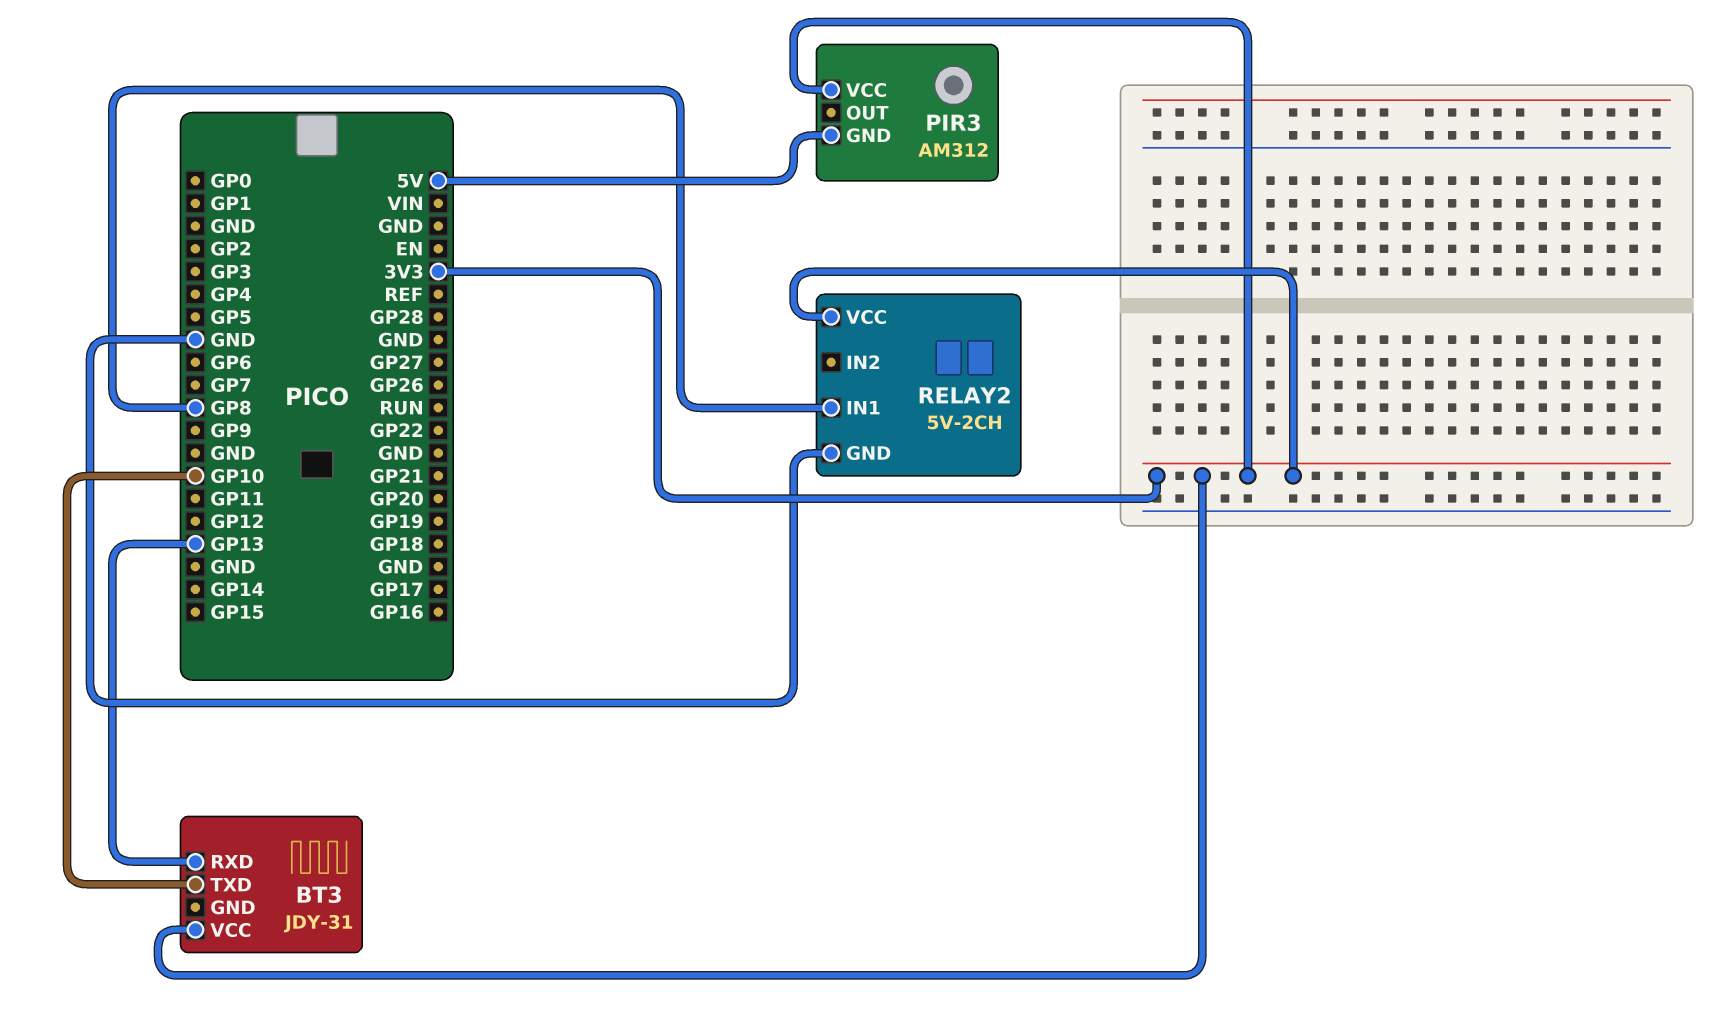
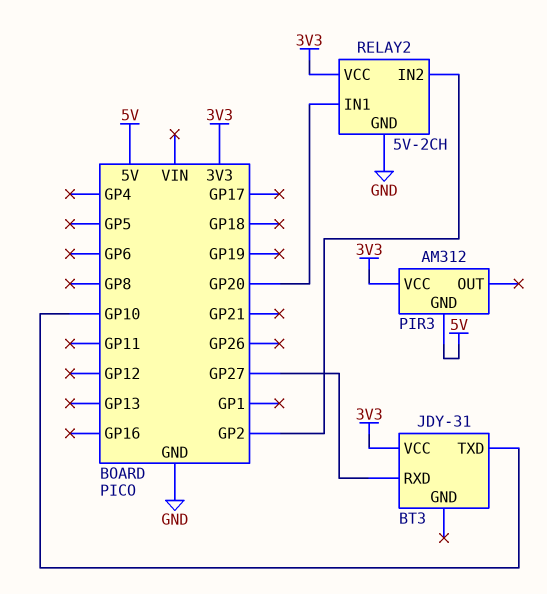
BT3 pin RXD: GP13 -> GP27
RELAY2 pin IN1: GP8 -> GP20
RELAY2 pin IN2: none -> GP2

